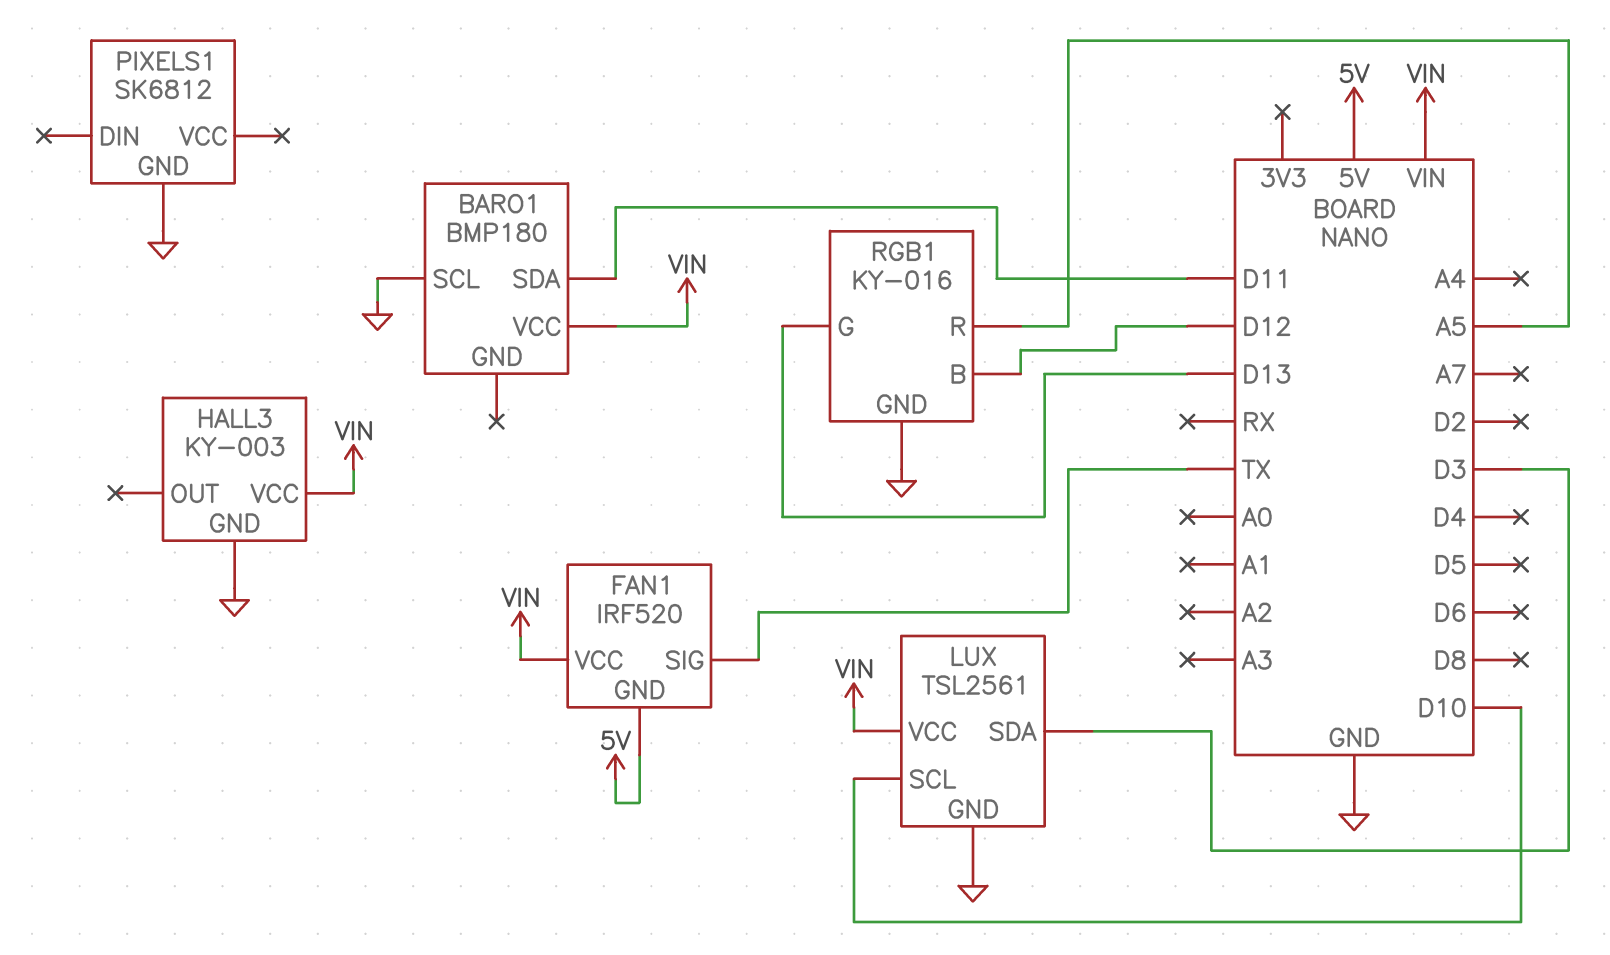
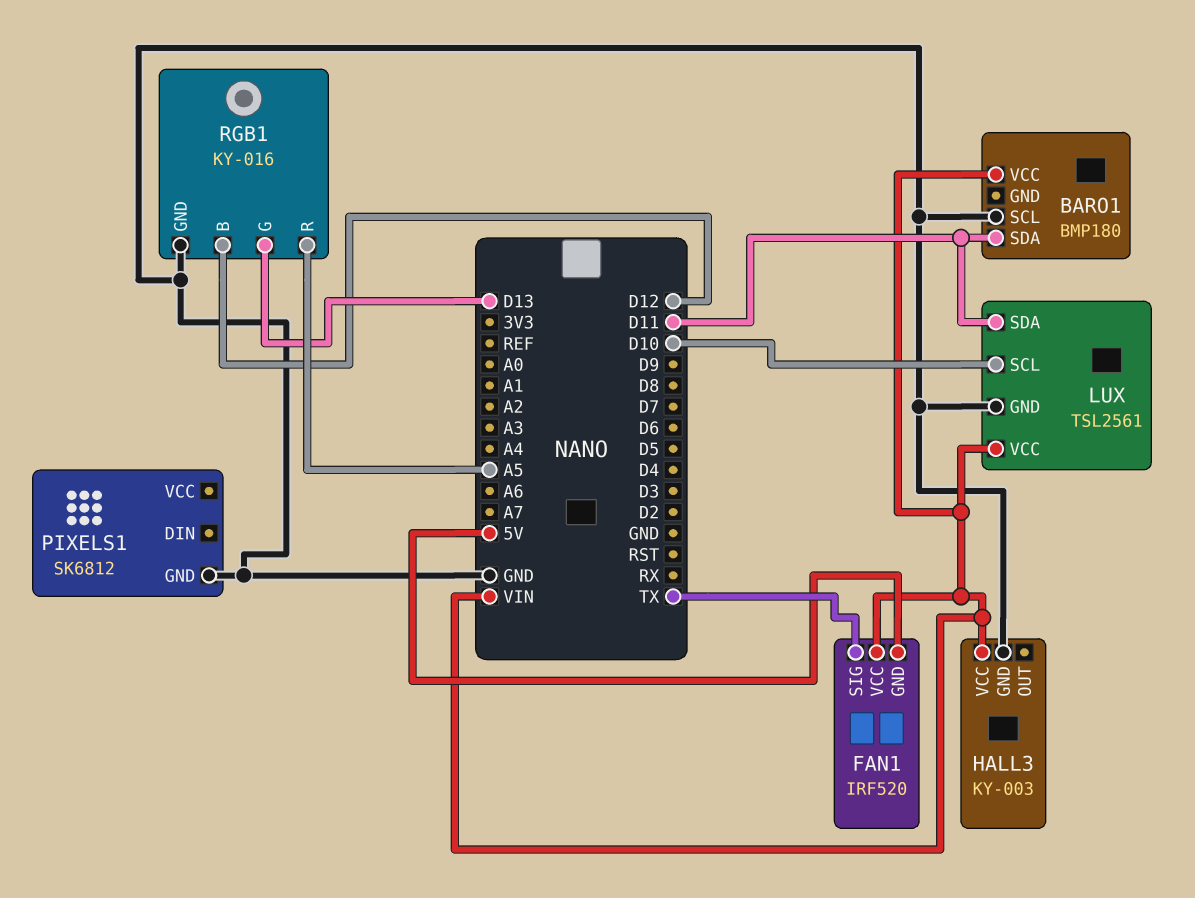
LUX pin SDA: D3 -> D11

